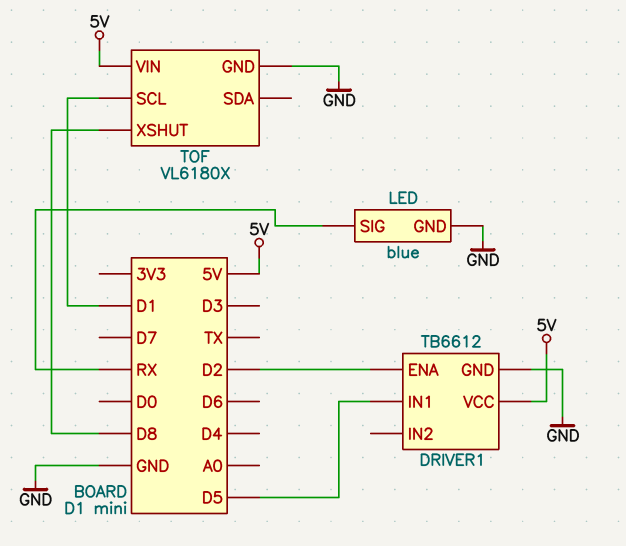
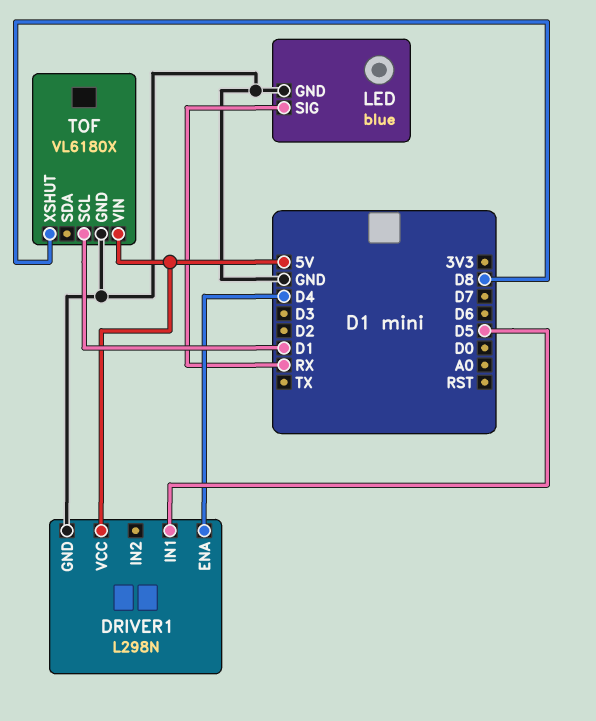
DRIVER1: TB6612 -> L298N
DRIVER1 pin ENA: D2 -> D4

